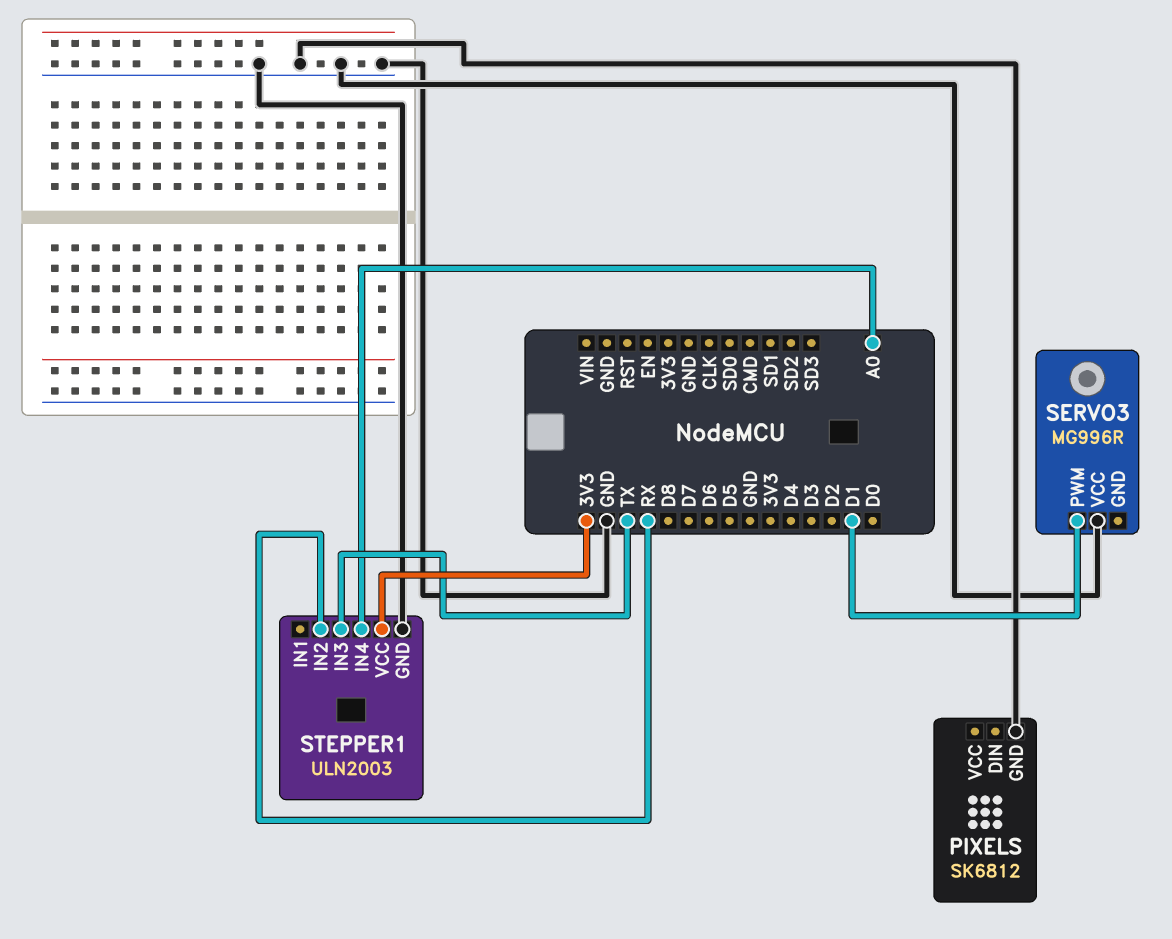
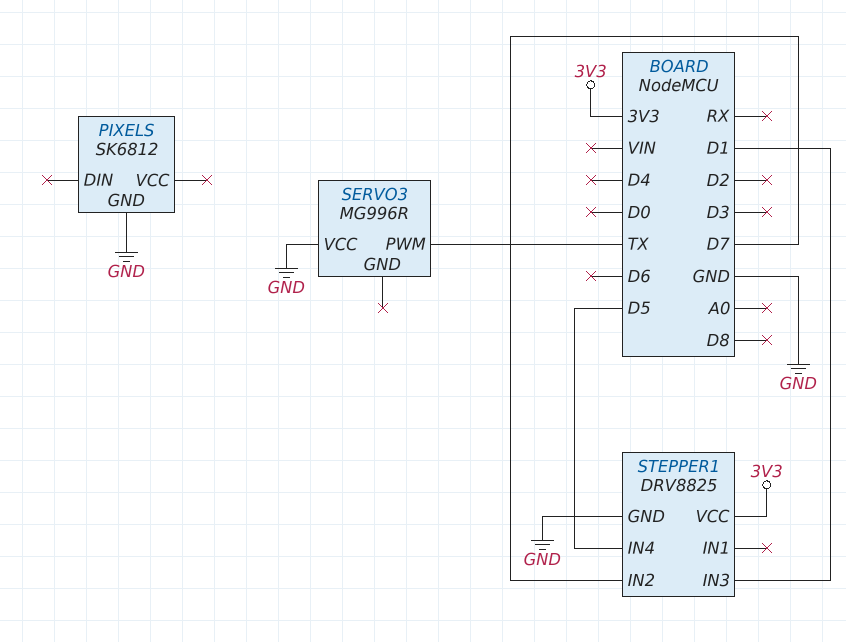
SERVO3 pin PWM: D1 -> TX
STEPPER1: ULN2003 -> DRV8825
STEPPER1 pin IN2: RX -> D7
STEPPER1 pin IN3: TX -> D1
STEPPER1 pin IN4: A0 -> D5

